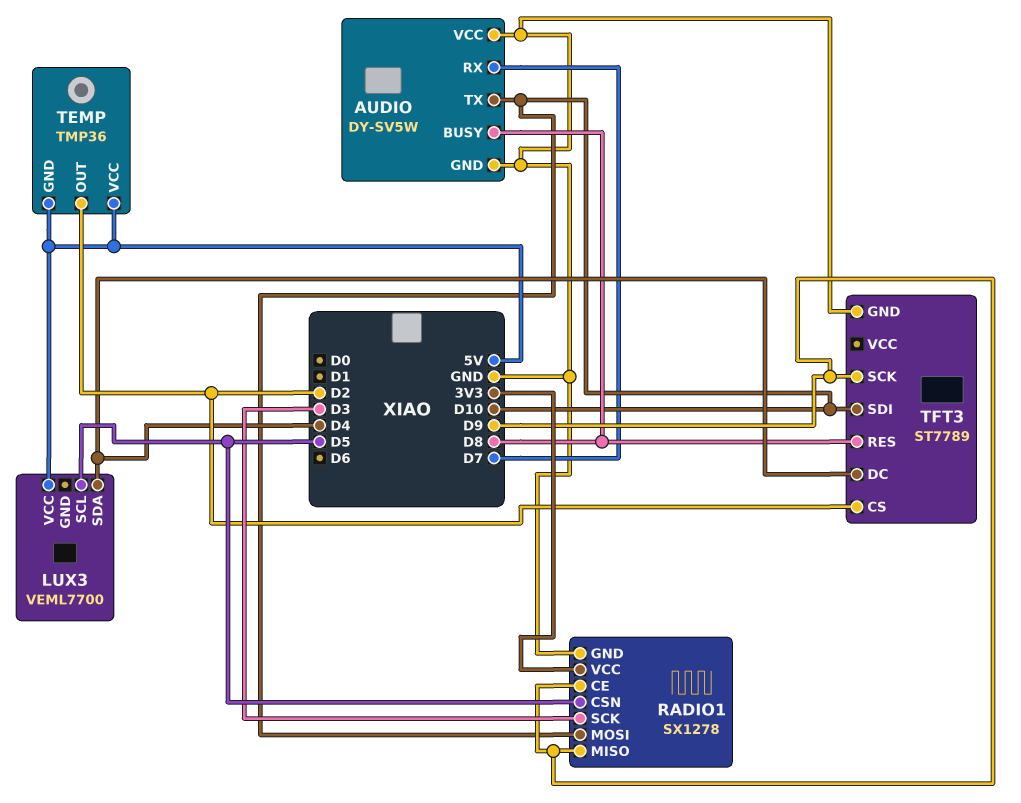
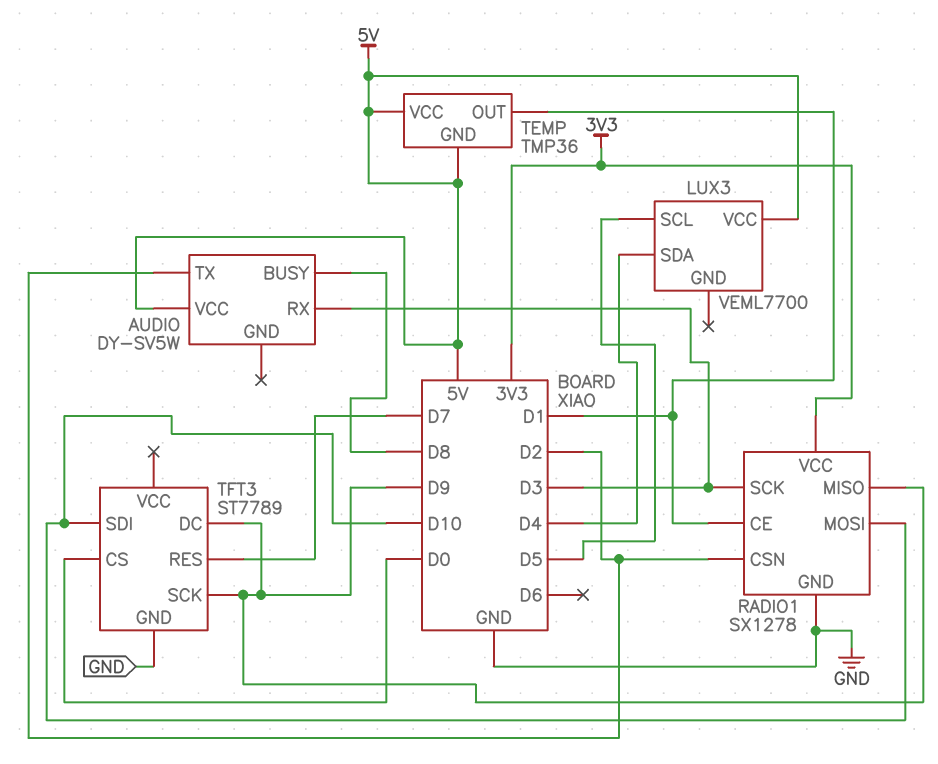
AUDIO pin GND: GND -> none
AUDIO pin RX: D7 -> D3
AUDIO pin TX: D10 -> D2
AUDIO pin VCC: GND -> 5V
RADIO1 pin CE: D9 -> D1
RADIO1 pin CSN: D5 -> D2
TEMP pin OUT: D2 -> D1
TFT3 pin CS: D2 -> D0
TFT3 pin DC: D4 -> D9
TFT3 pin RES: D8 -> D7

